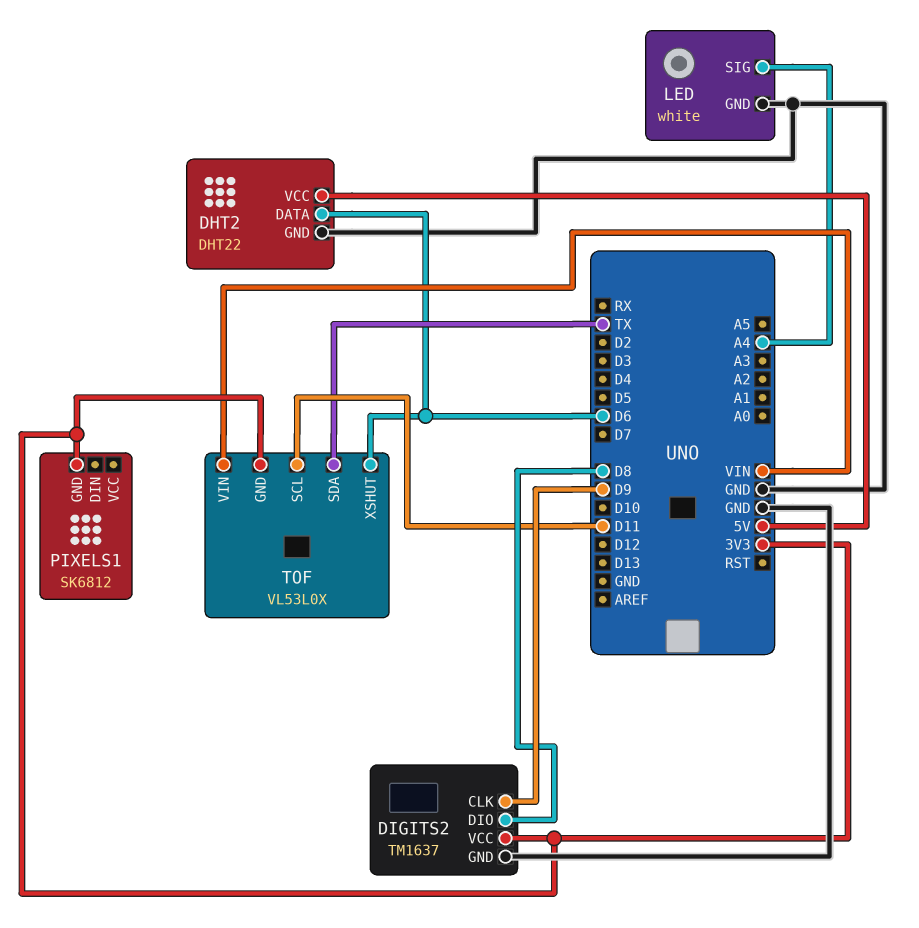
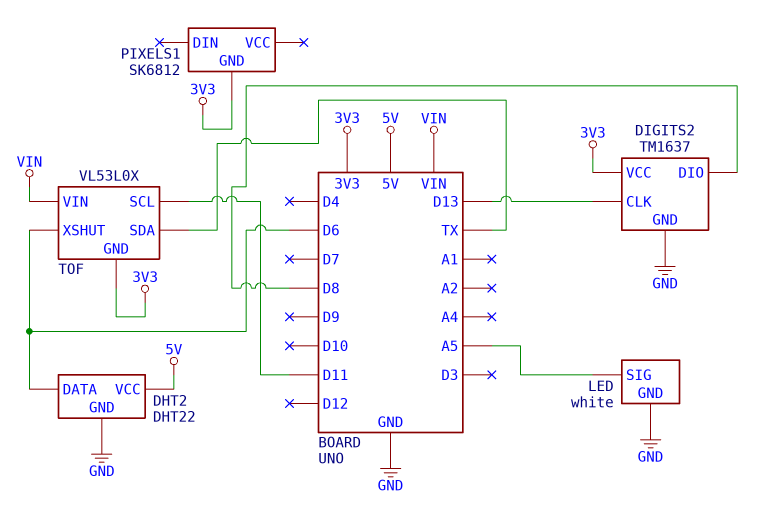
DIGITS2 pin CLK: D9 -> D13
LED pin SIG: A4 -> A5

